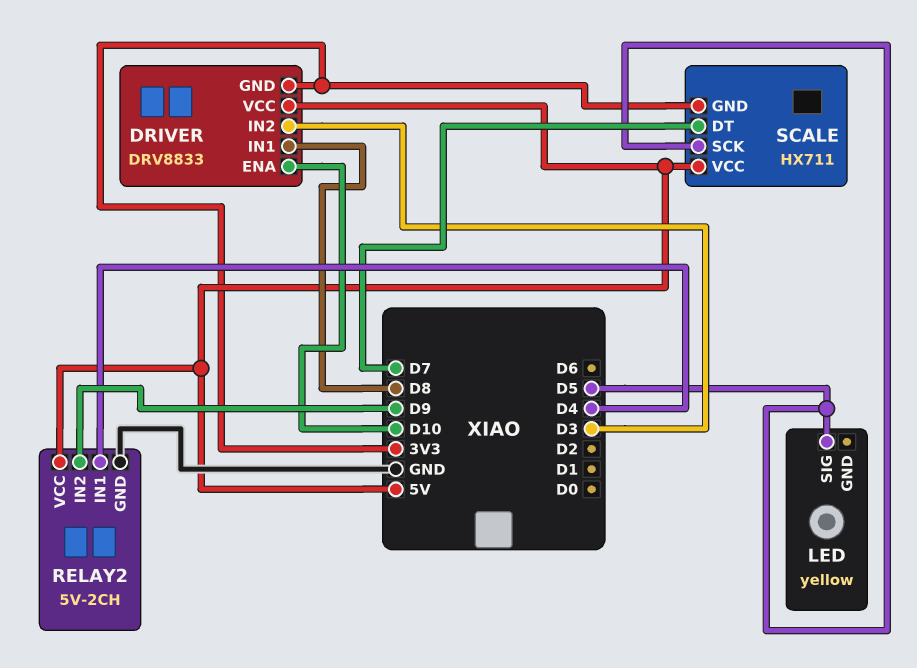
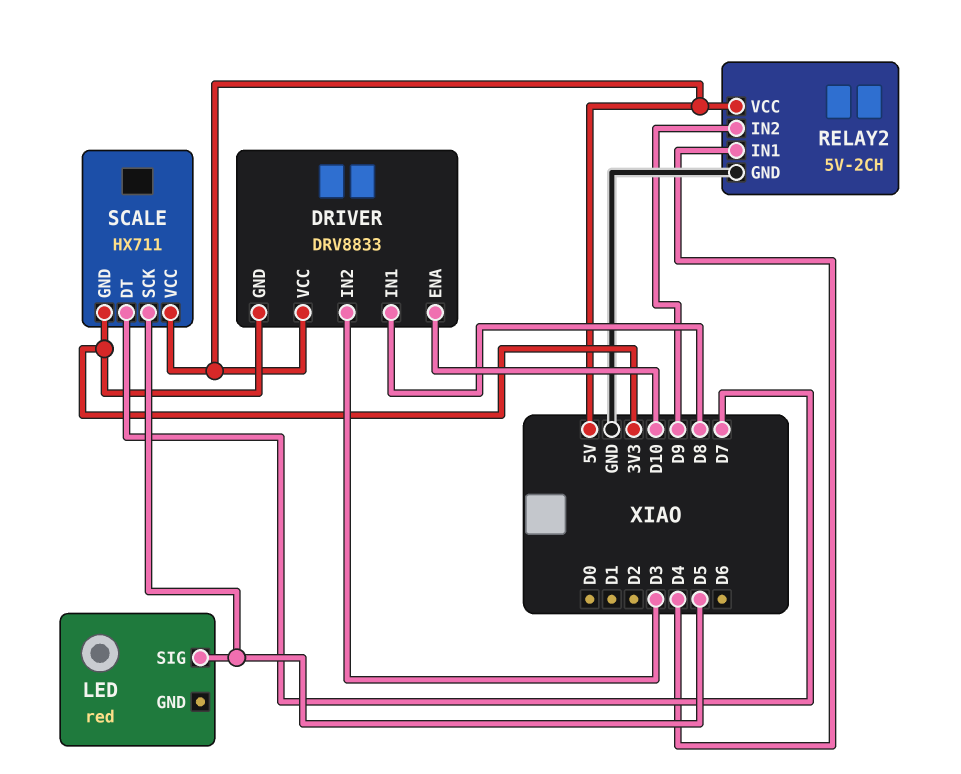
LED: yellow -> red

